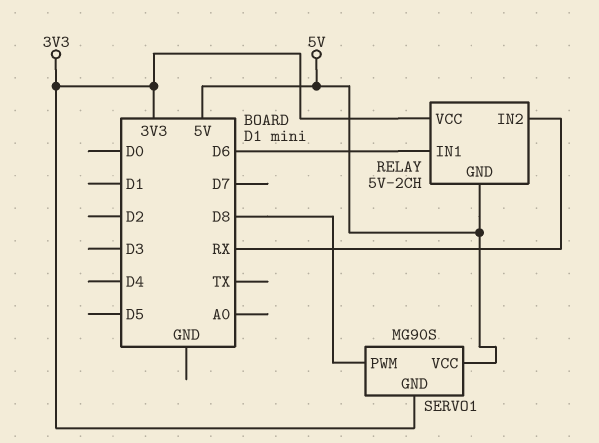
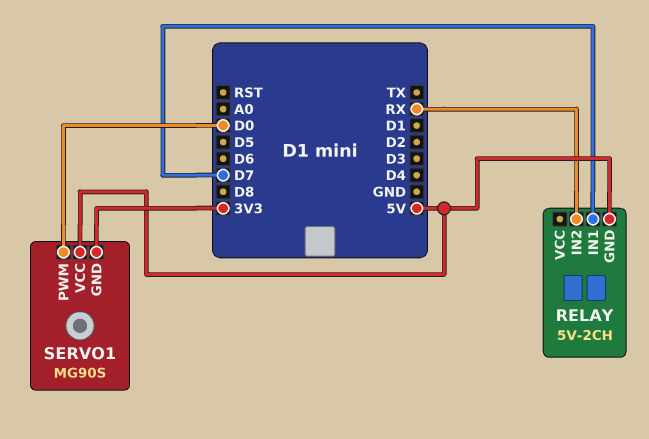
RELAY pin IN1: D6 -> D7
RELAY pin VCC: 3V3 -> none
SERVO1 pin PWM: D8 -> D0

